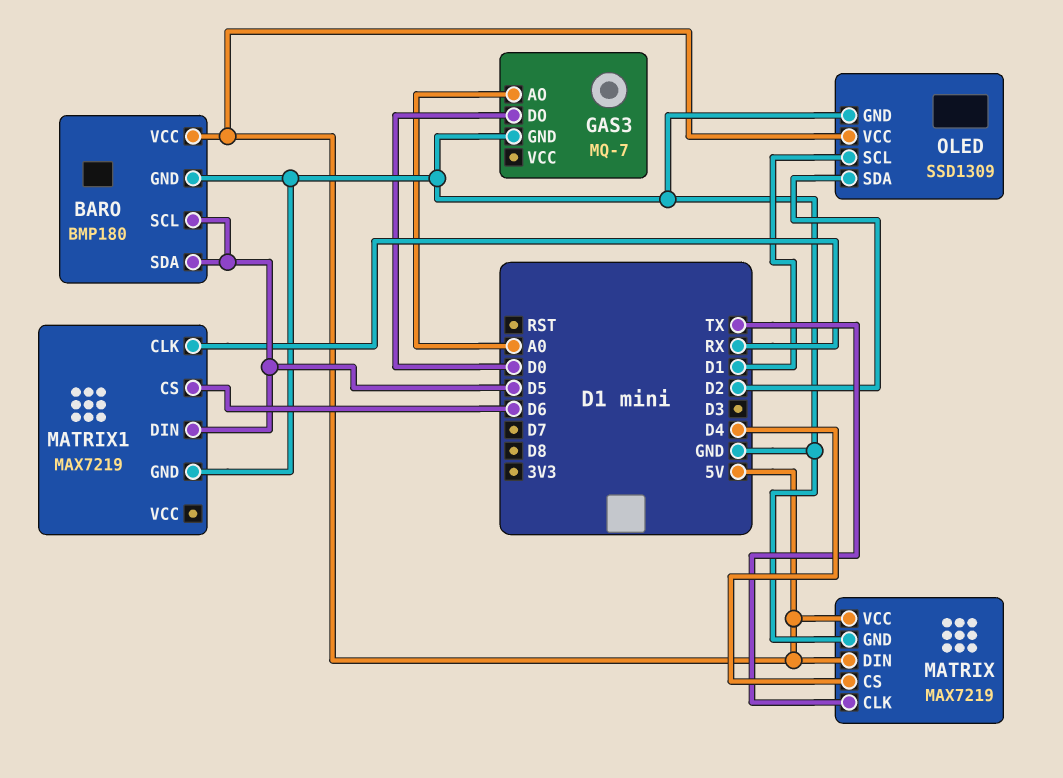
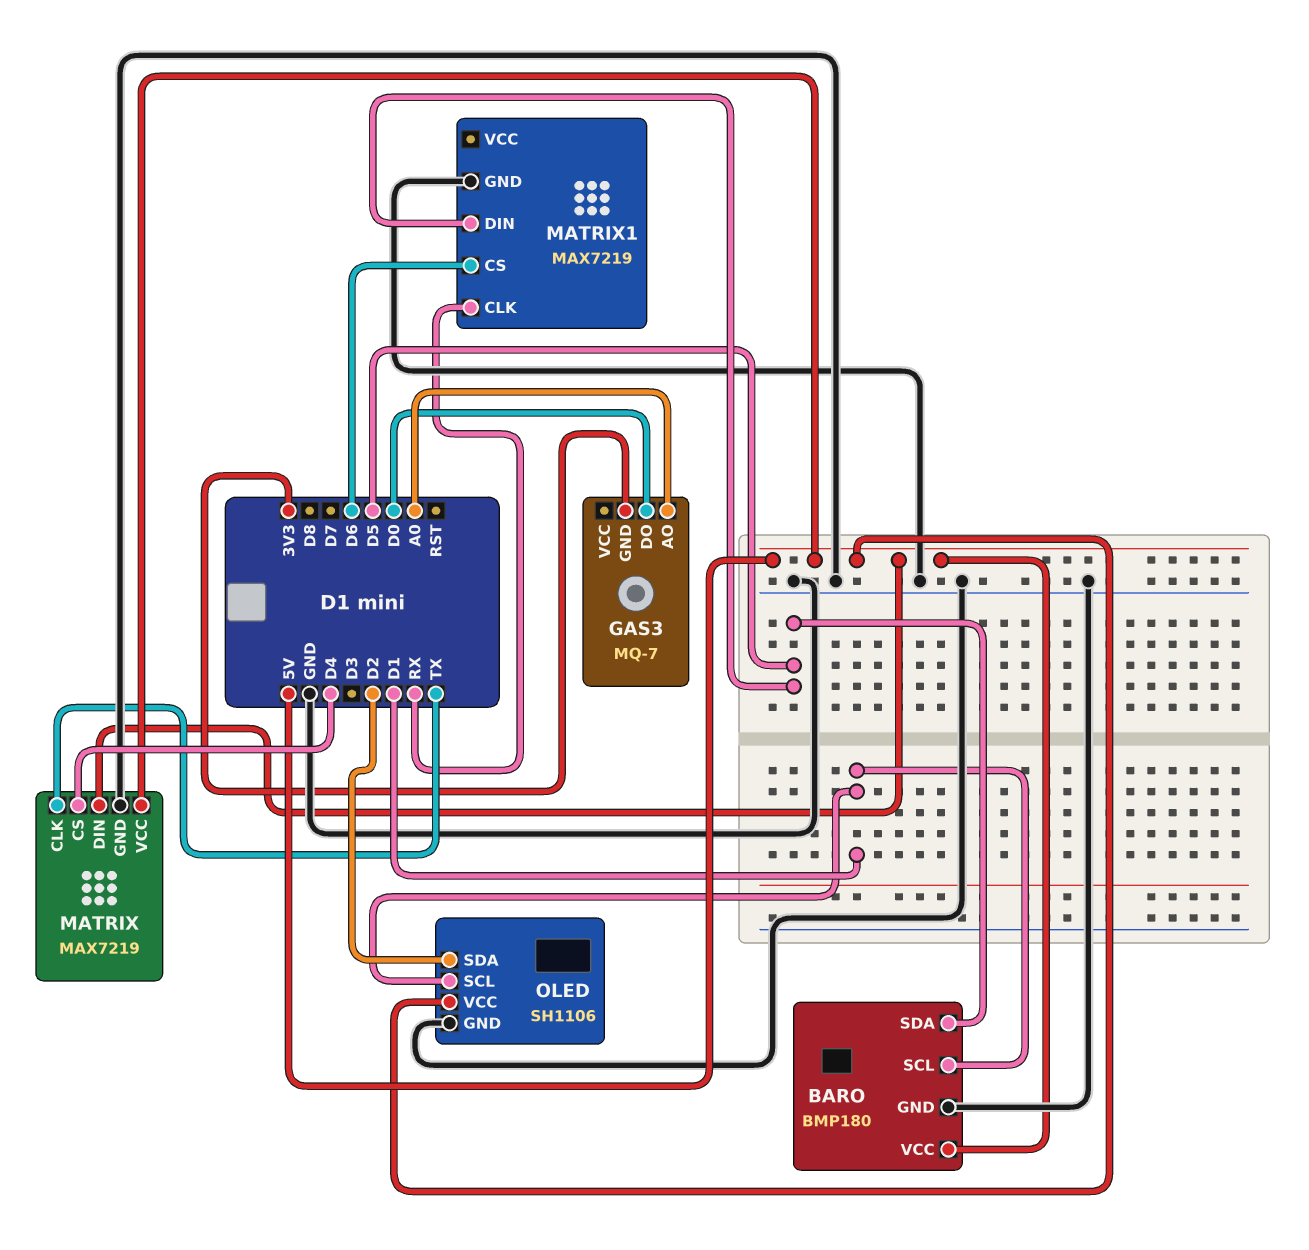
BARO pin SCL: D5 -> D1
GAS3 pin GND: GND -> 3V3
OLED: SSD1309 -> SH1106

